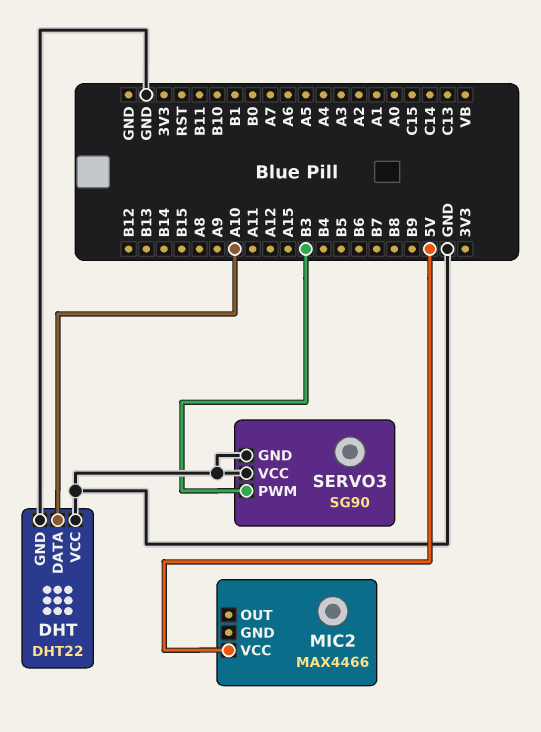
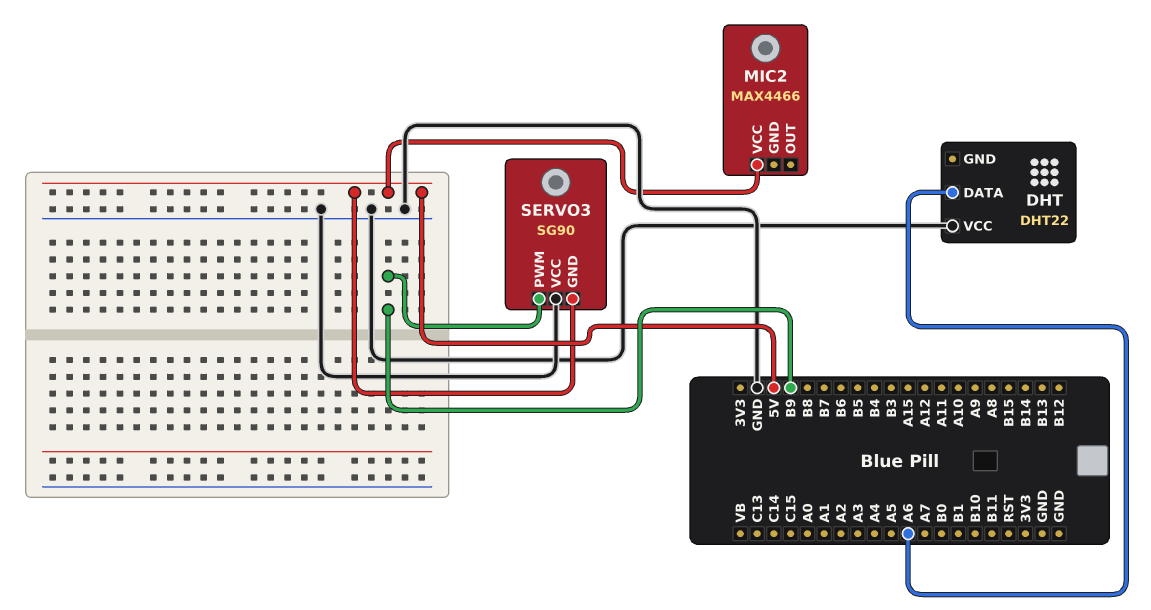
DHT pin DATA: A10 -> A6
DHT pin GND: GND -> none
SERVO3 pin GND: GND -> 5V
SERVO3 pin PWM: B3 -> B9

